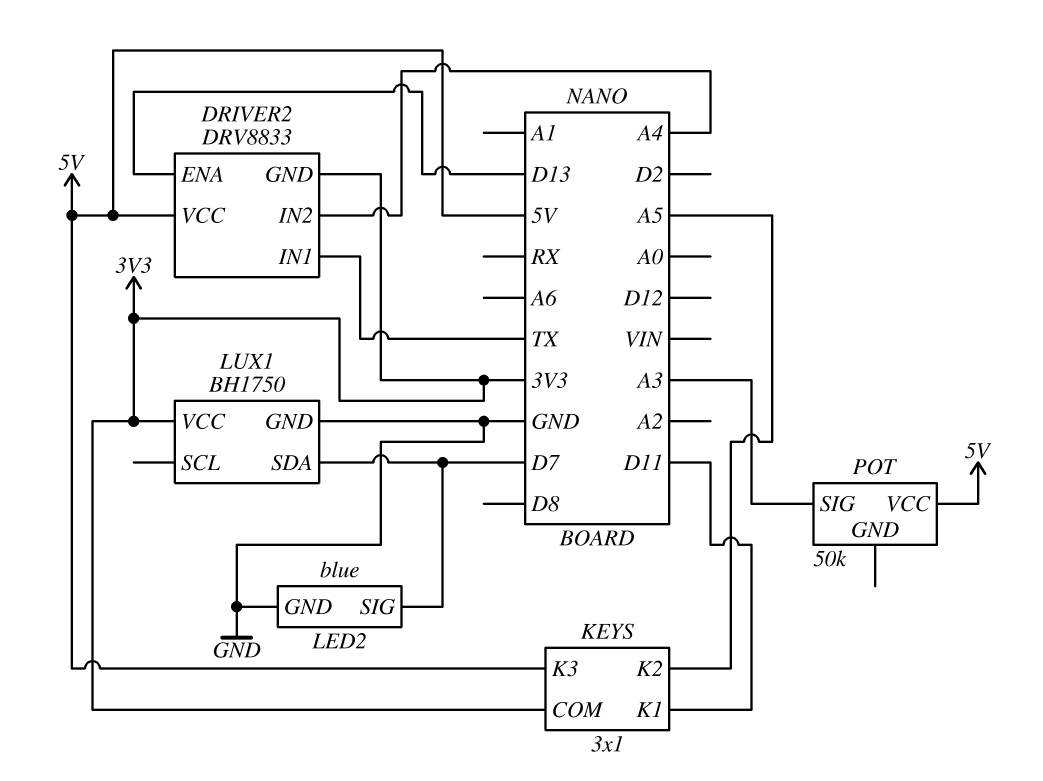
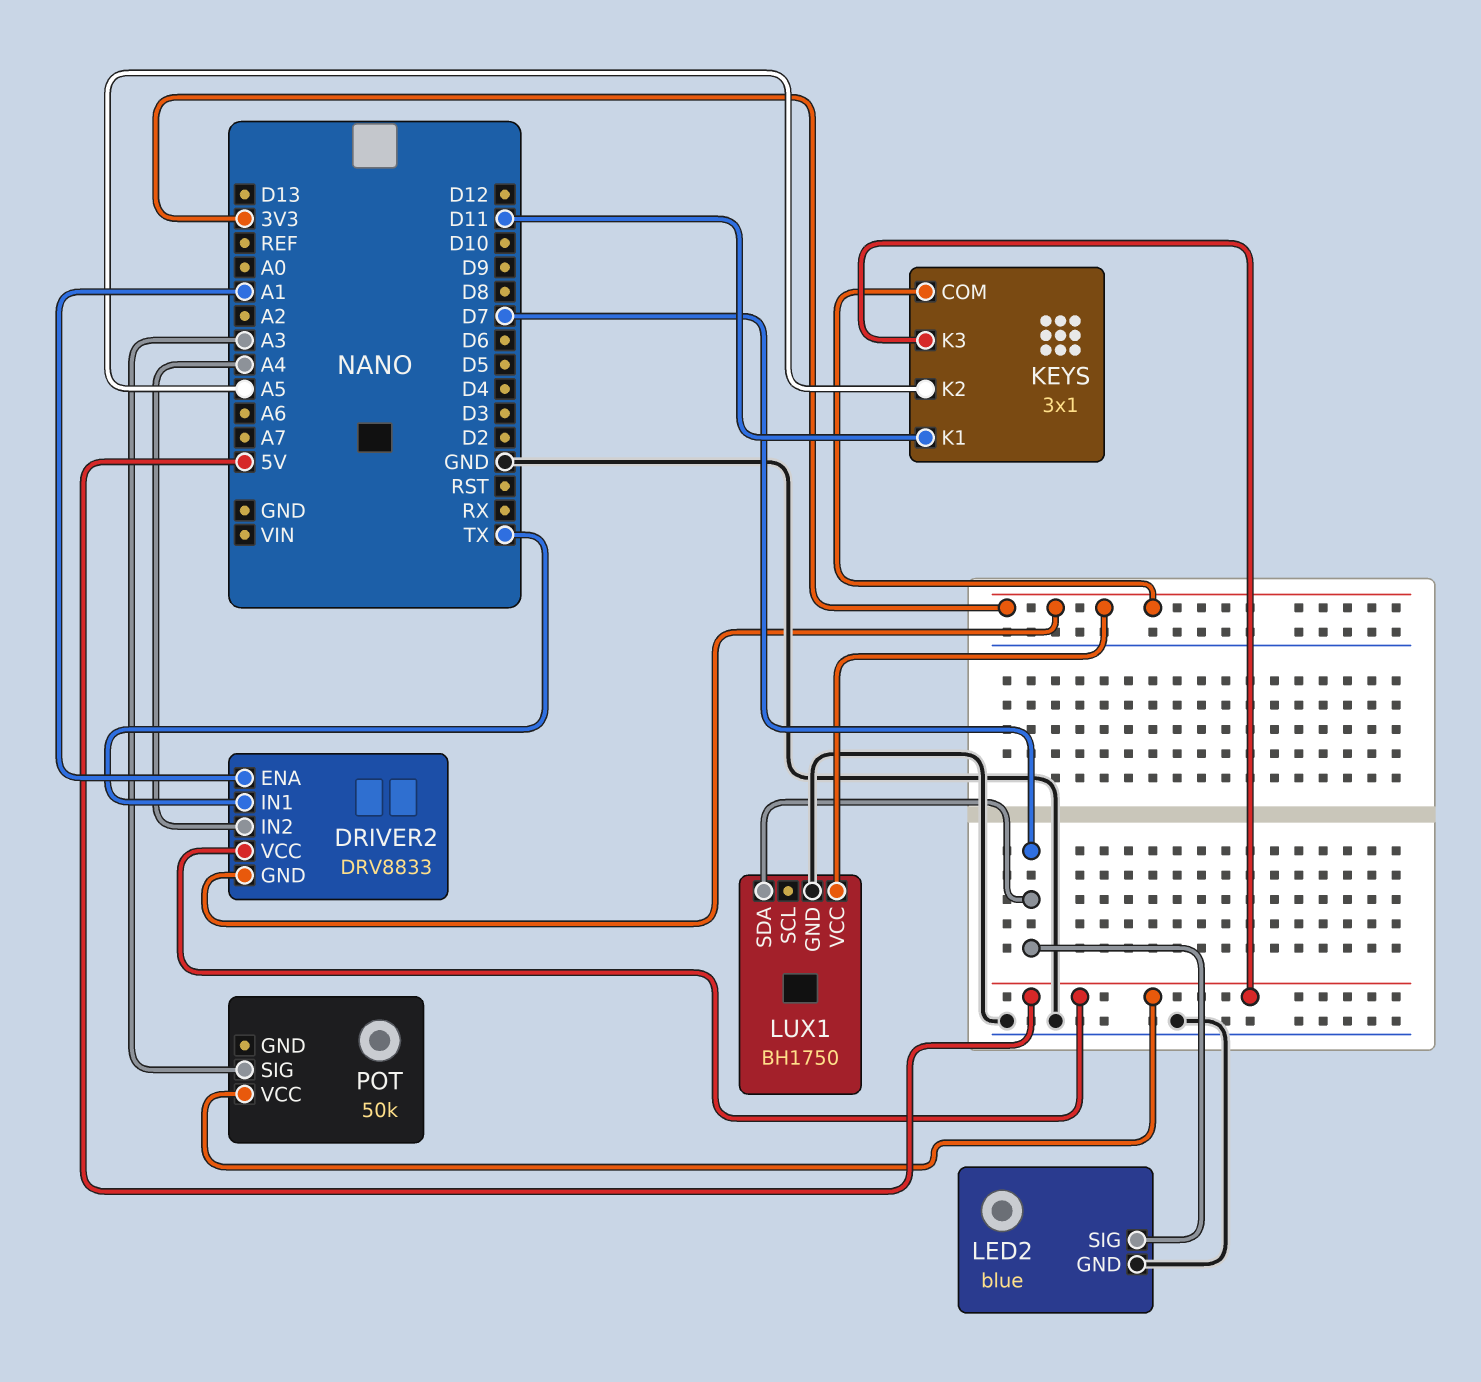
DRIVER2 pin ENA: D13 -> A1

